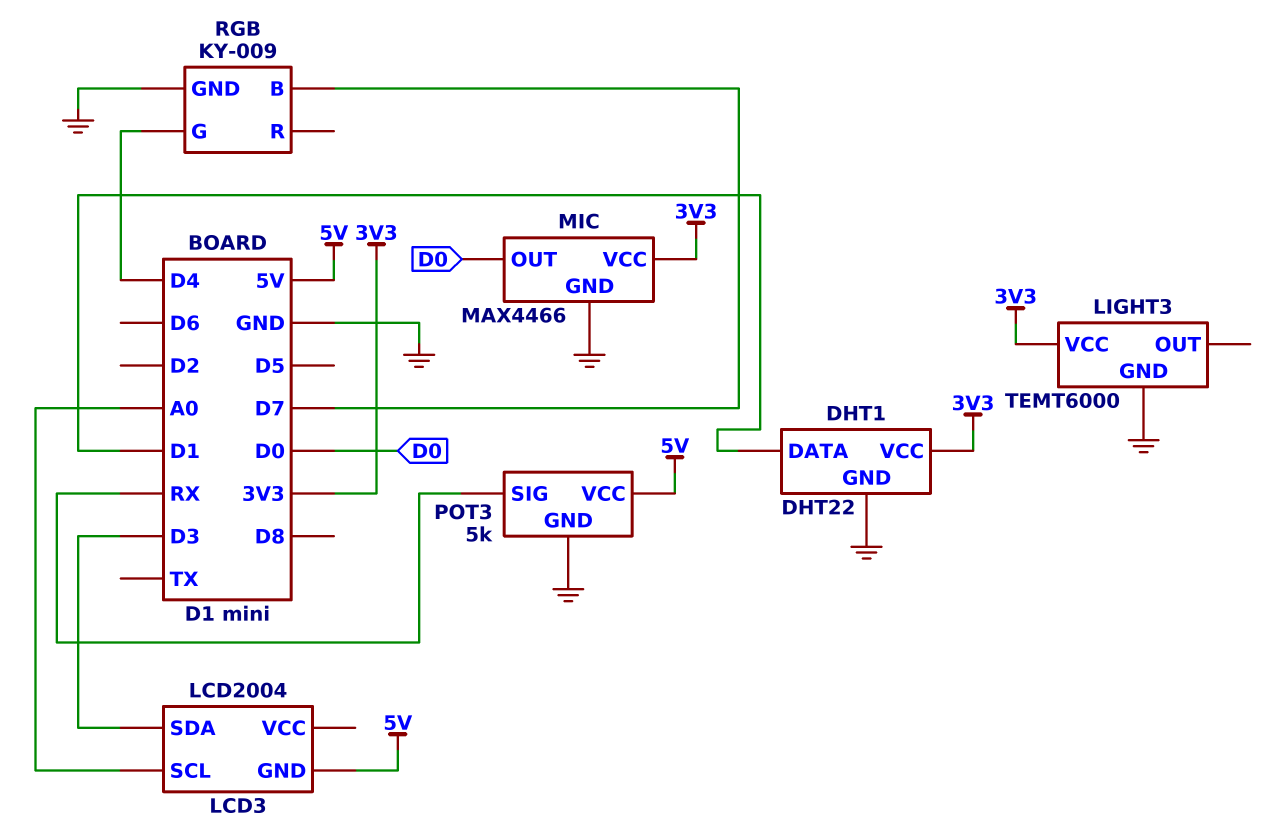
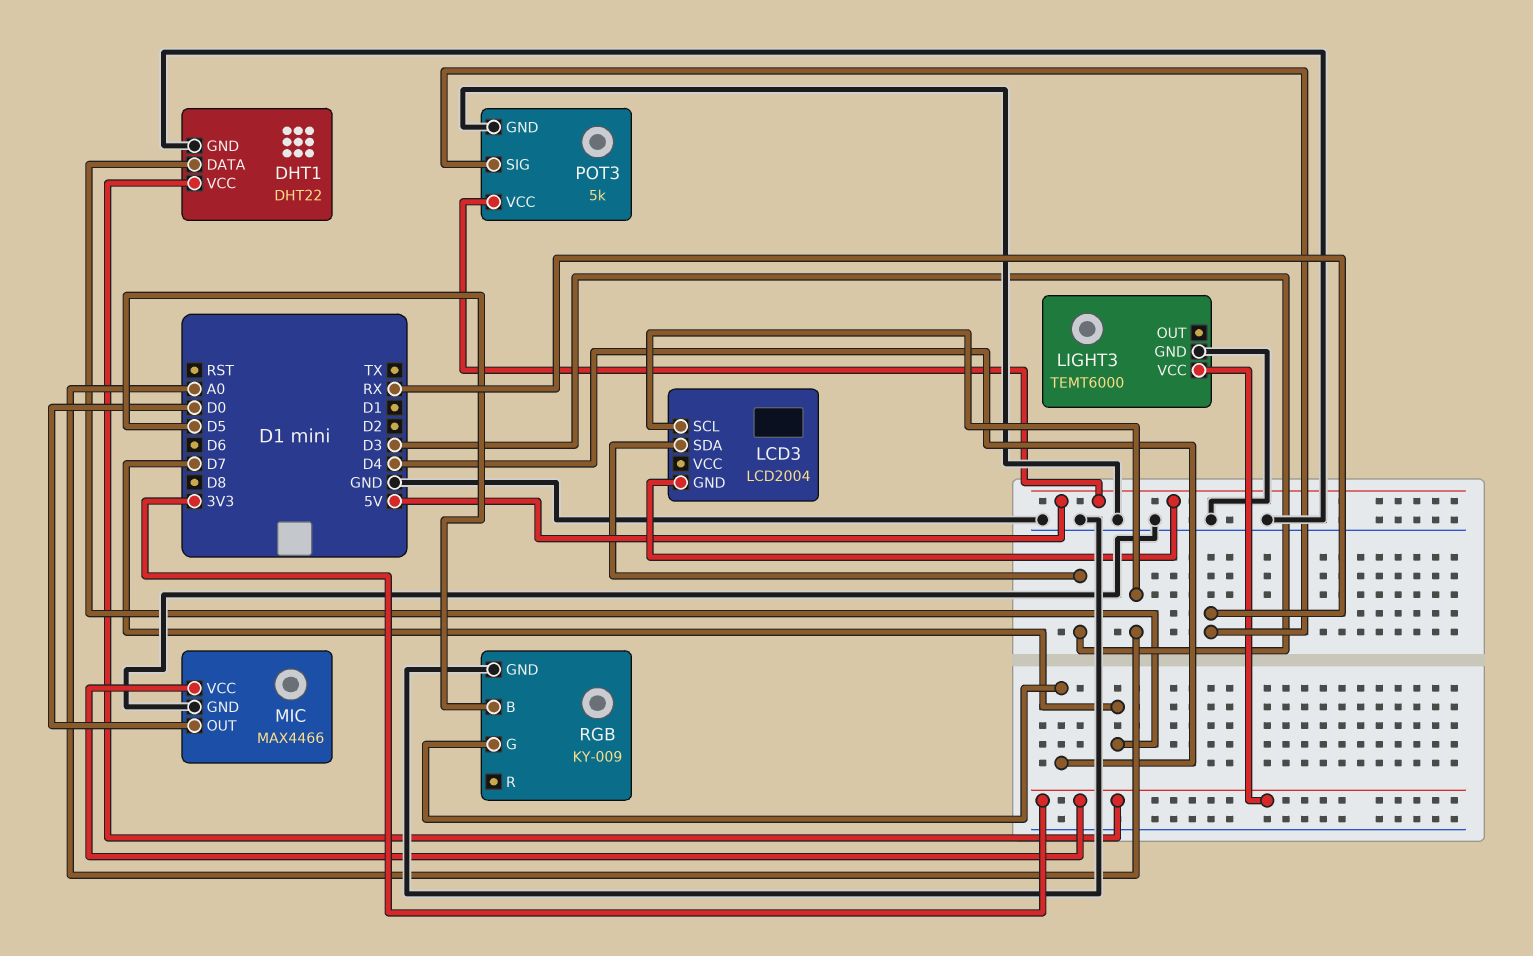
DHT1 pin DATA: D1 -> D7
RGB pin B: D7 -> D5

